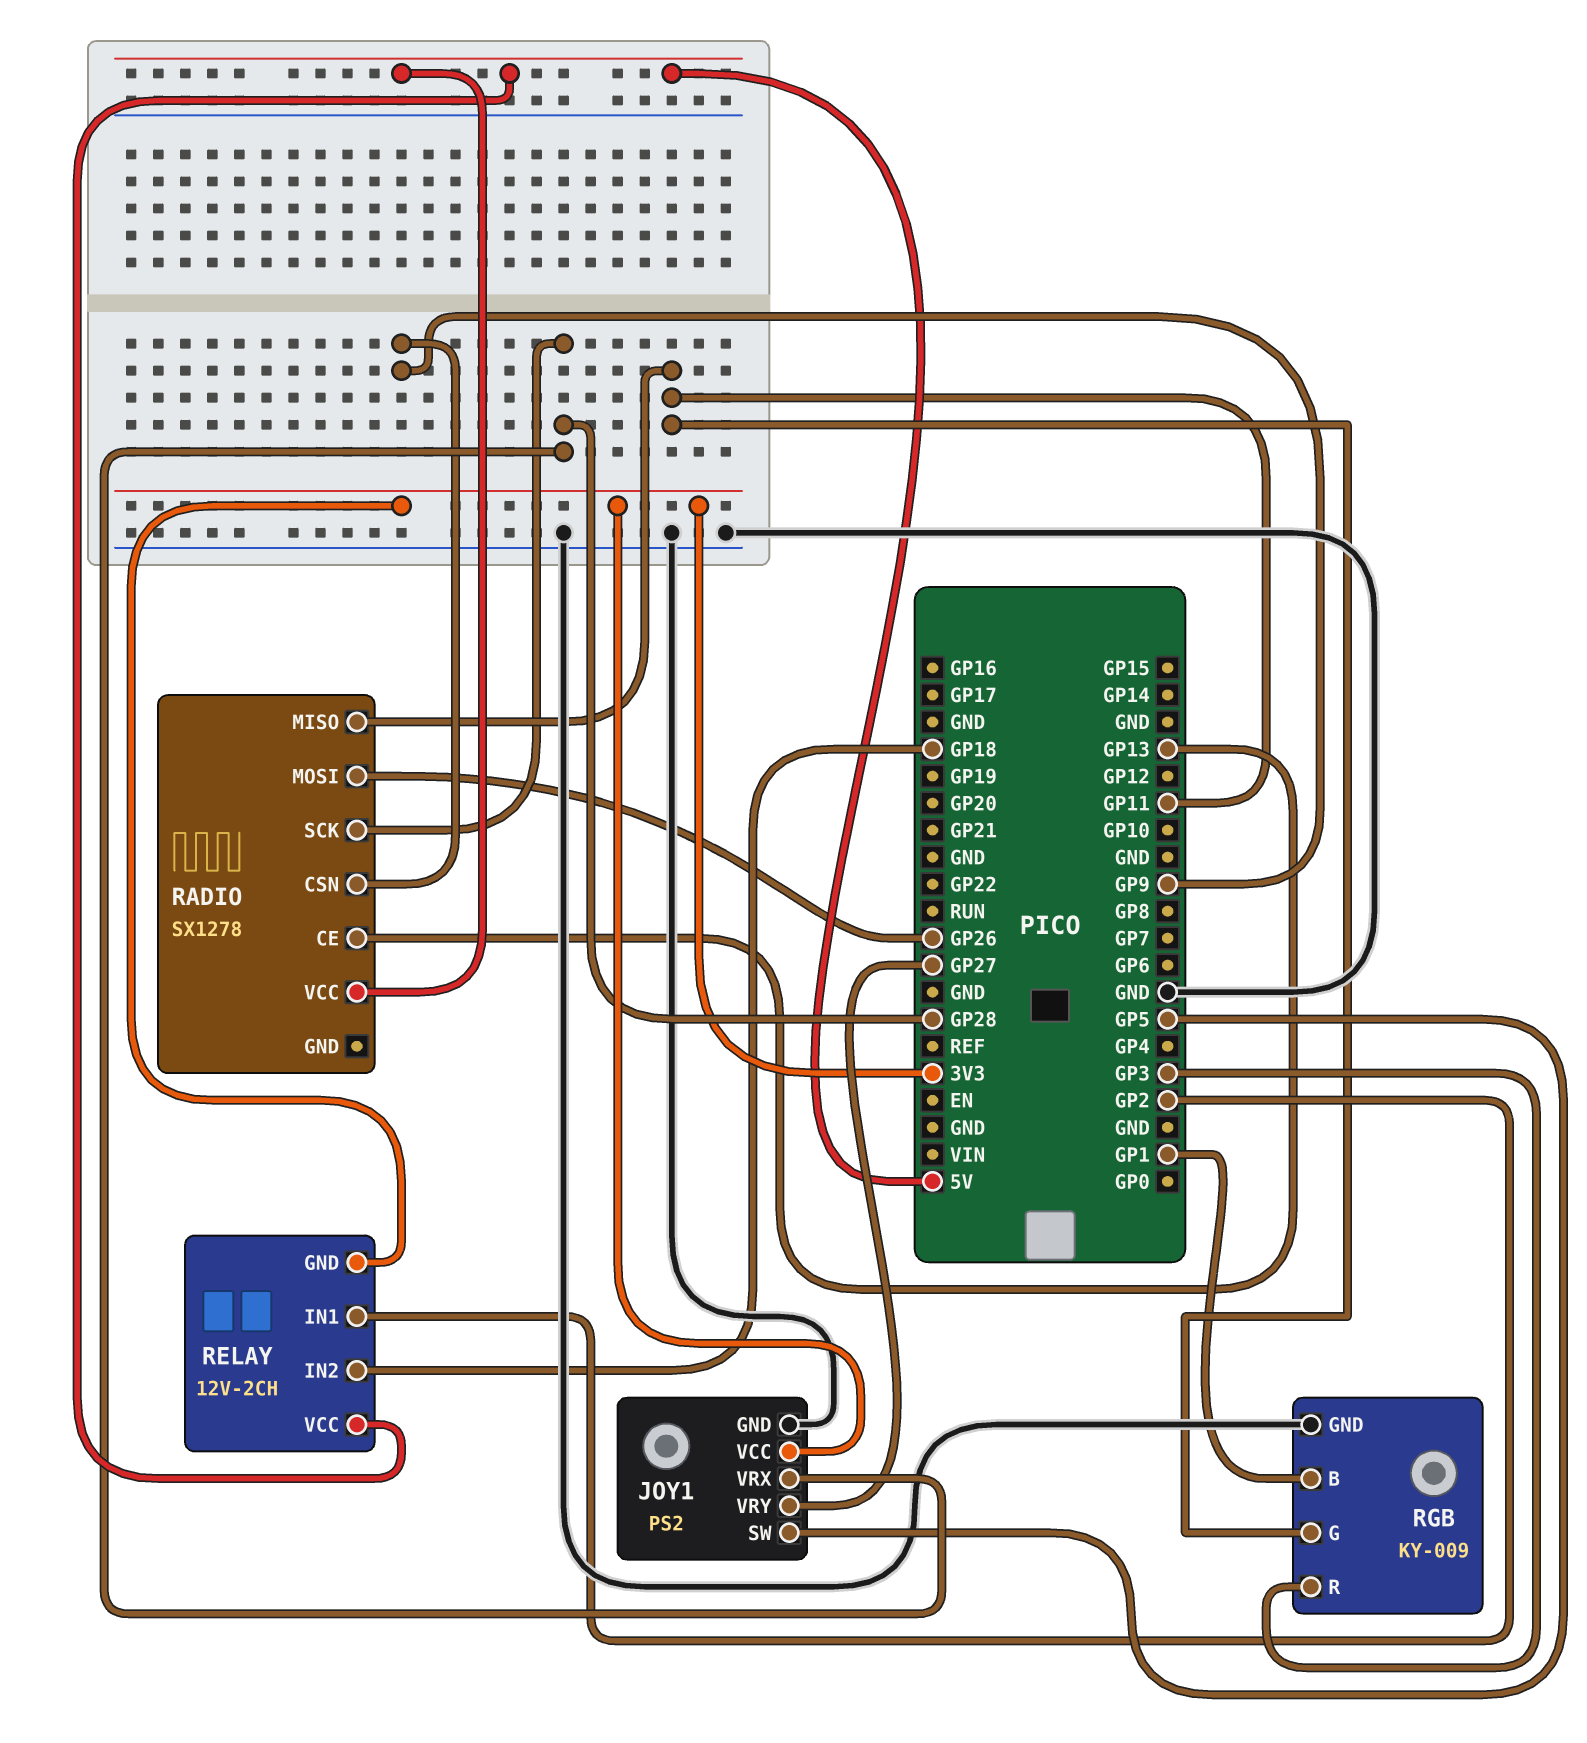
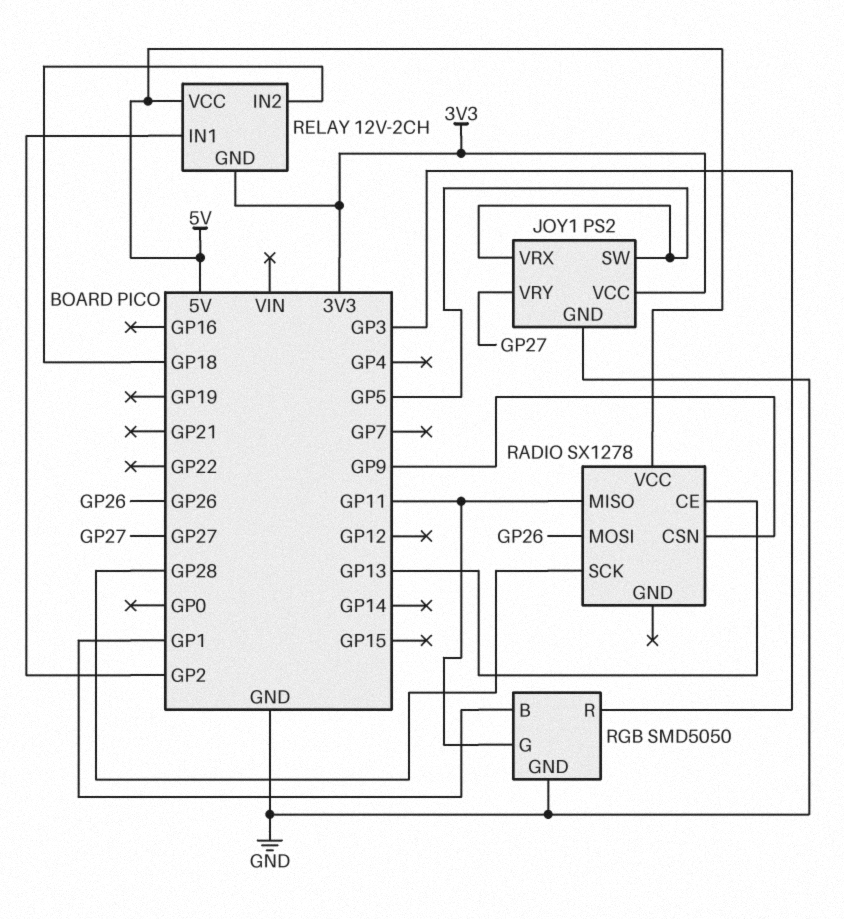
JOY1 pin VRX: GP28 -> GP5
RGB: KY-009 -> SMD5050

